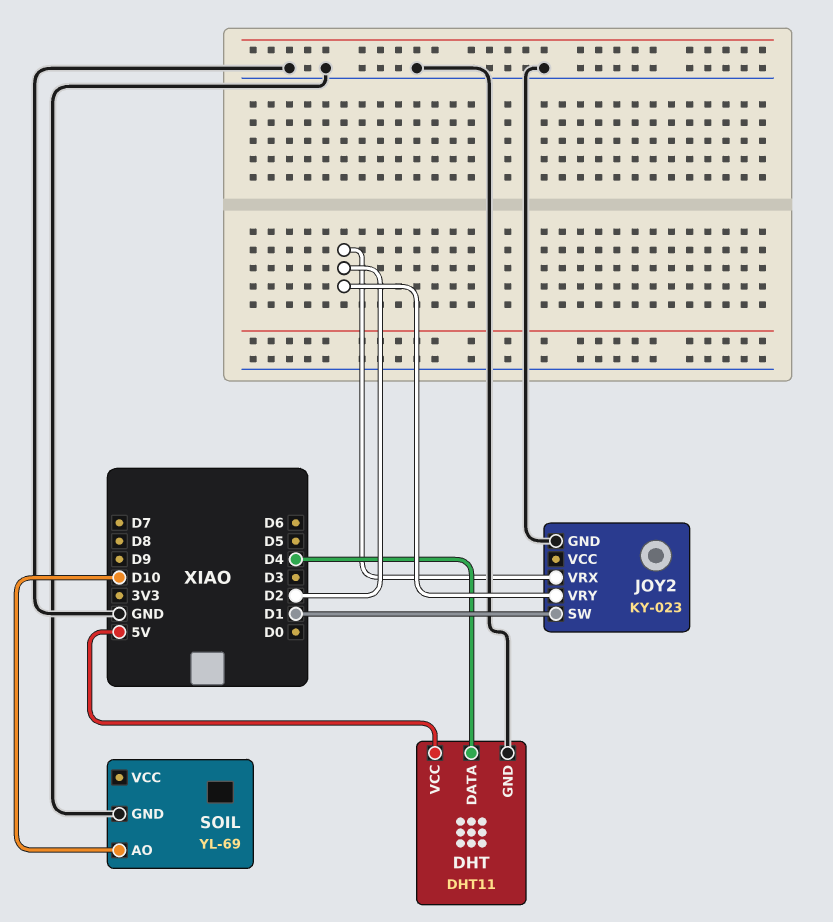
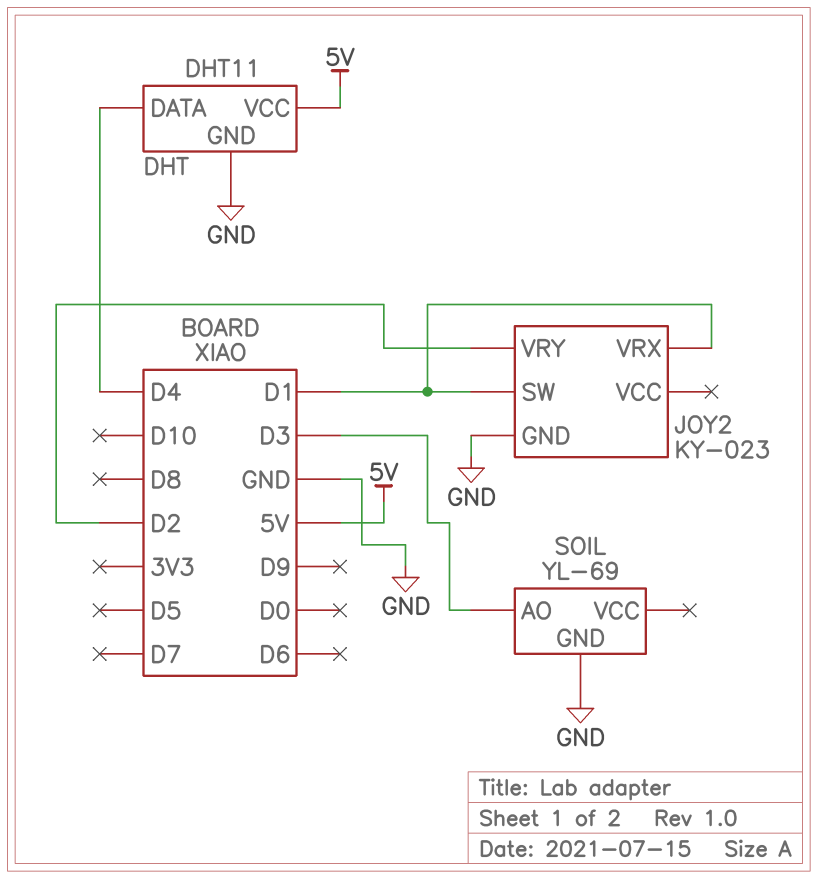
JOY2 pin VRX: D2 -> D1
SOIL pin AO: D10 -> D3

